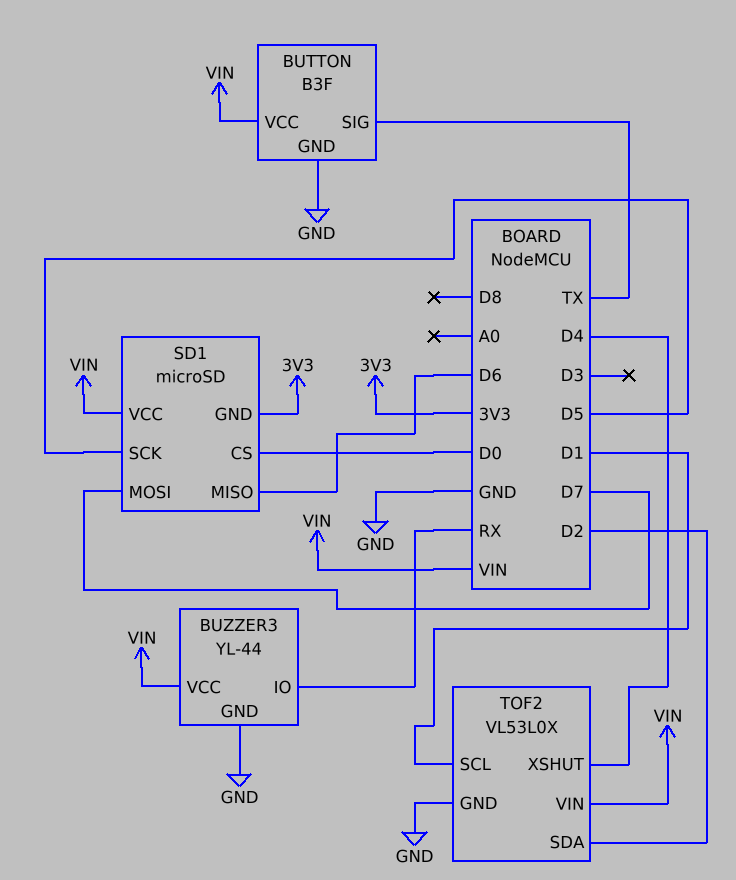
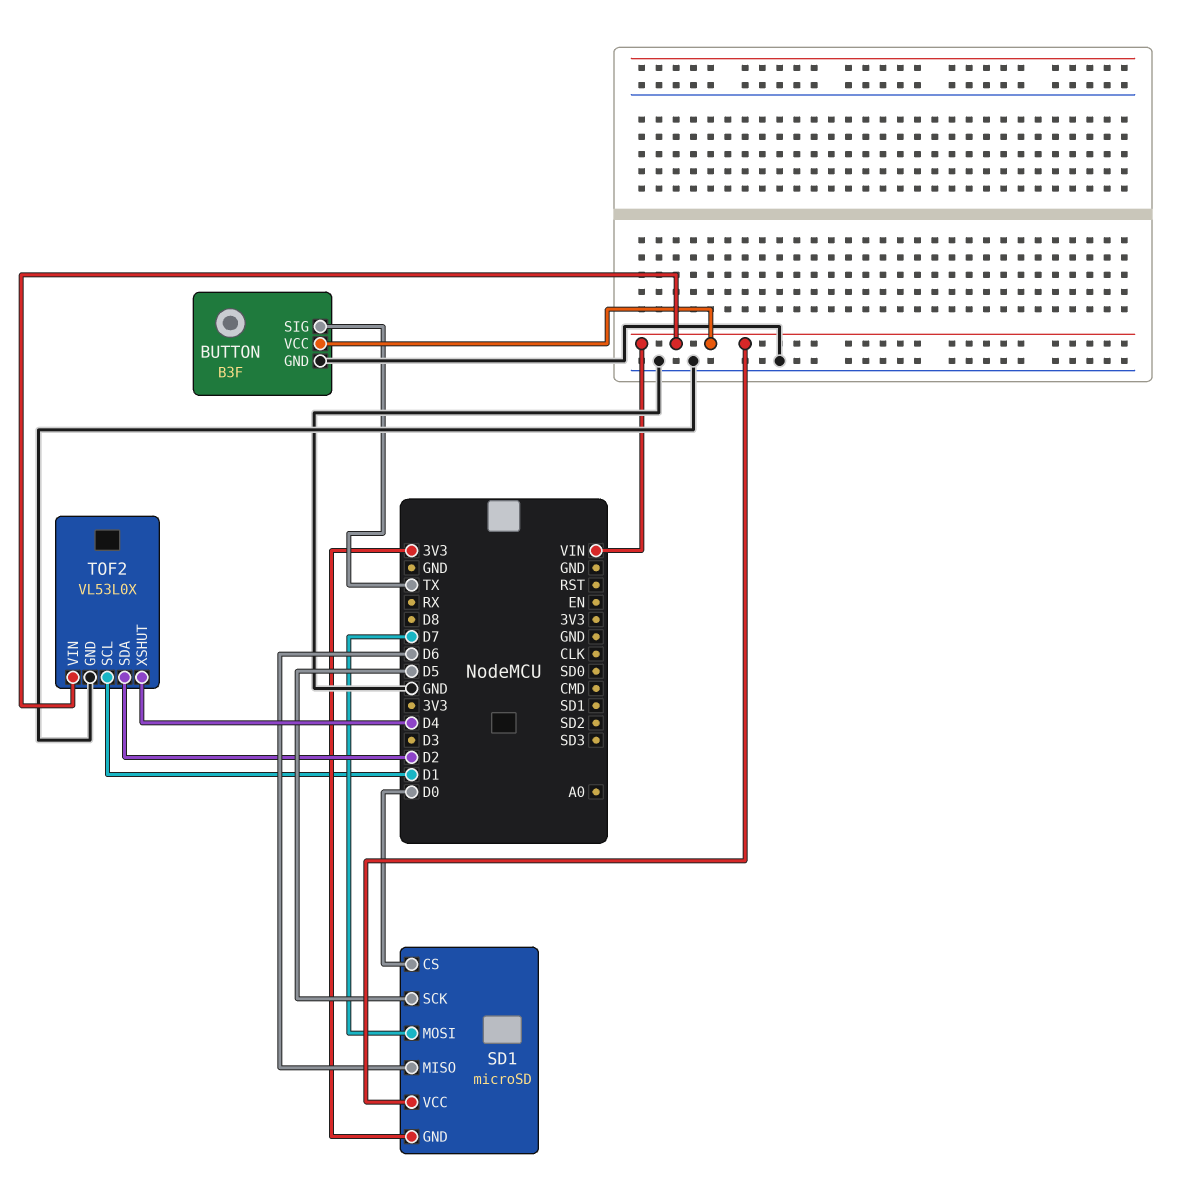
BUZZER3: YL-44 -> none
BUZZER3 pin GND: GND -> none
BUZZER3 pin IO: RX -> none
BUZZER3 pin VCC: VIN -> none

